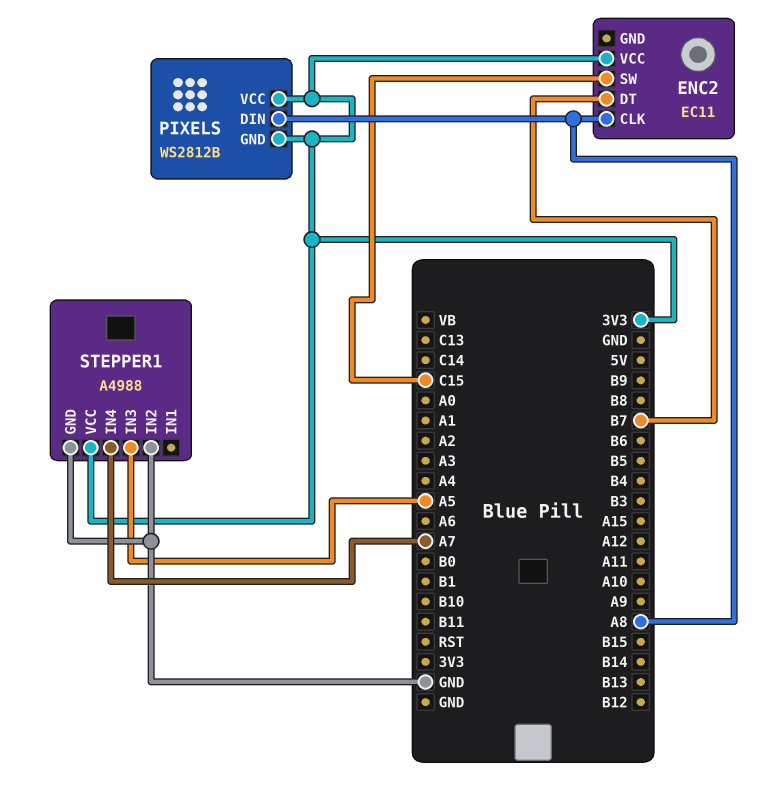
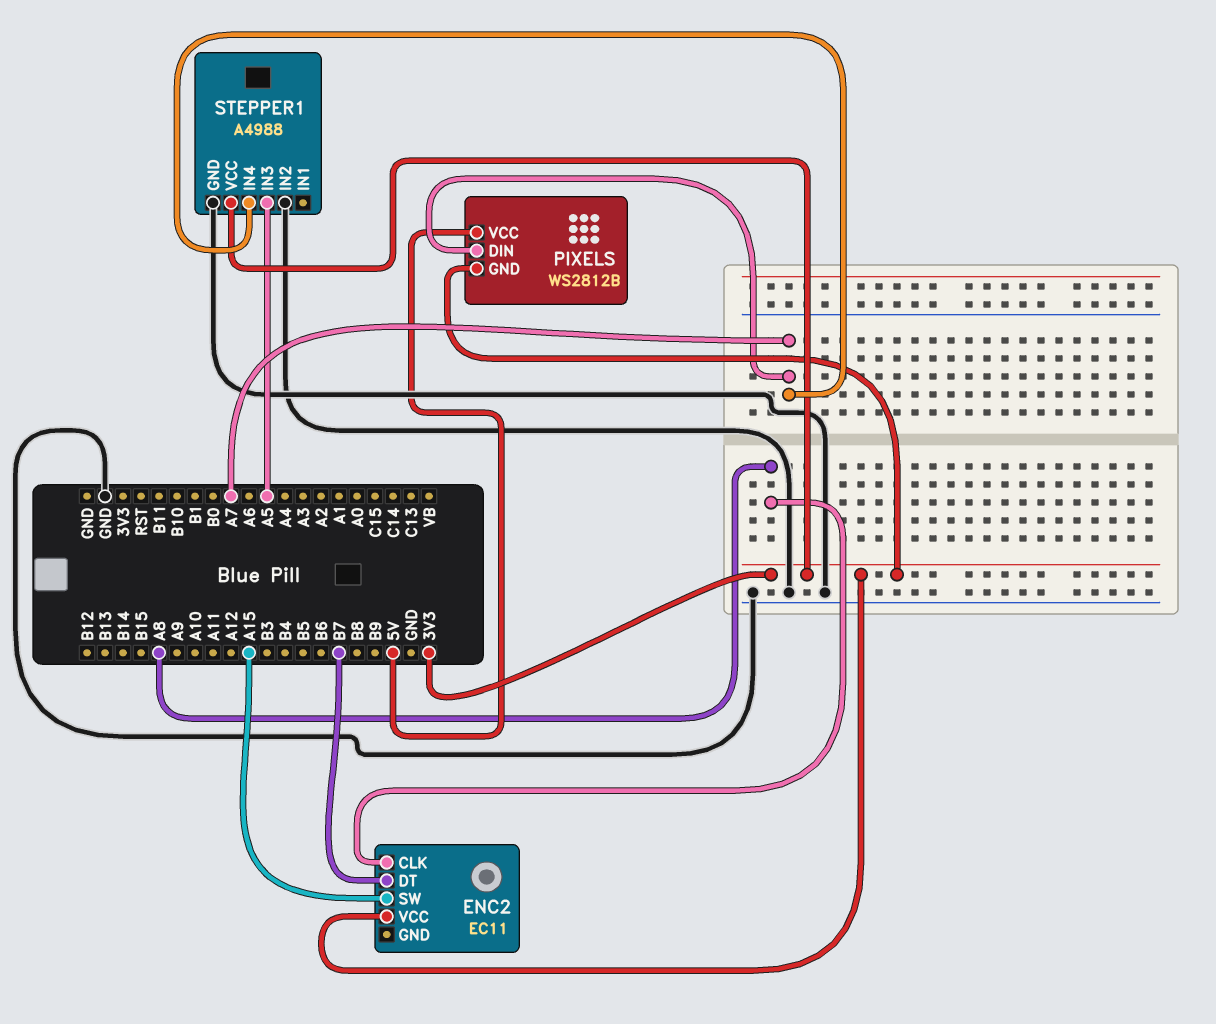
ENC2 pin SW: C15 -> A15
PIXELS pin DIN: A8 -> A7
PIXELS pin VCC: 3V3 -> 5V

